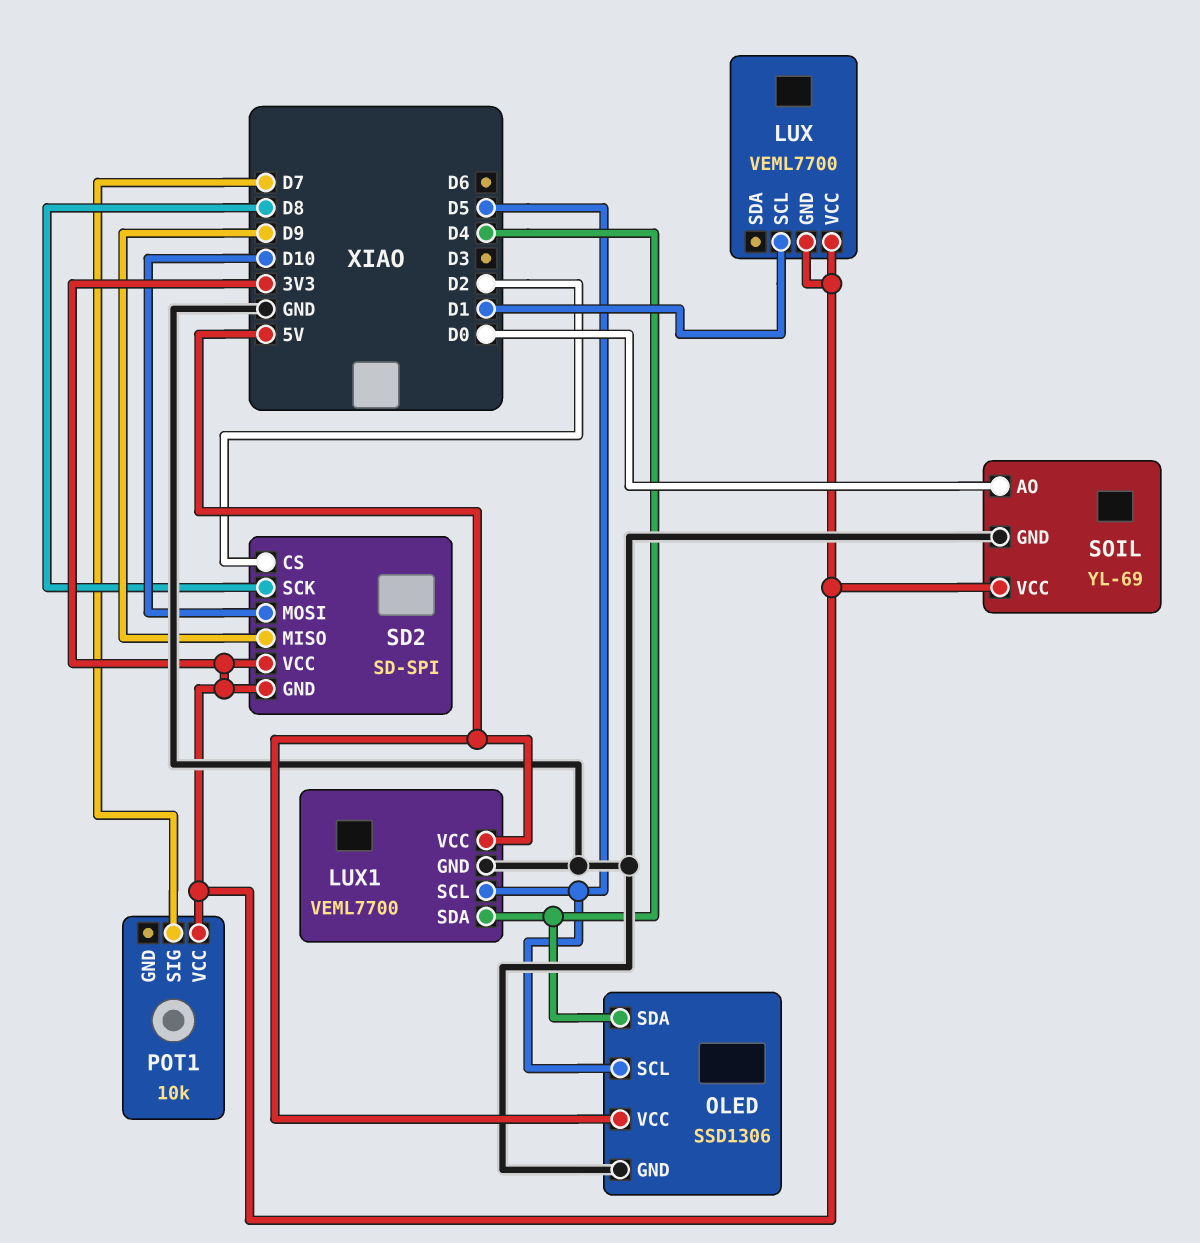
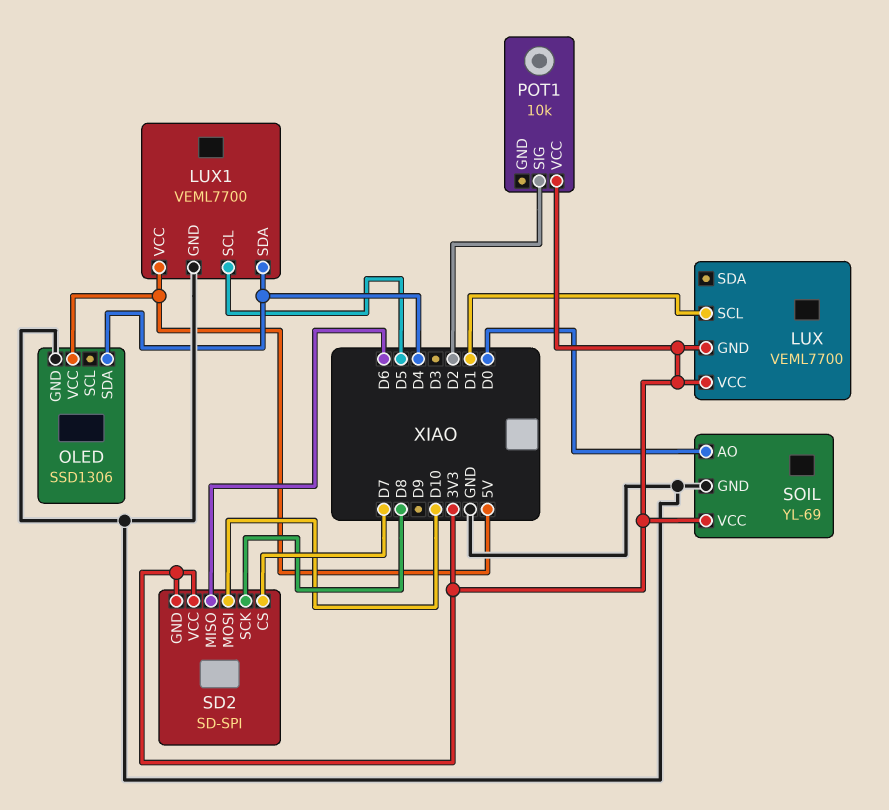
OLED pin SCL: D5 -> none
POT1 pin SIG: D7 -> D2
SD2 pin CS: D2 -> D7
SD2 pin MISO: D9 -> D6

